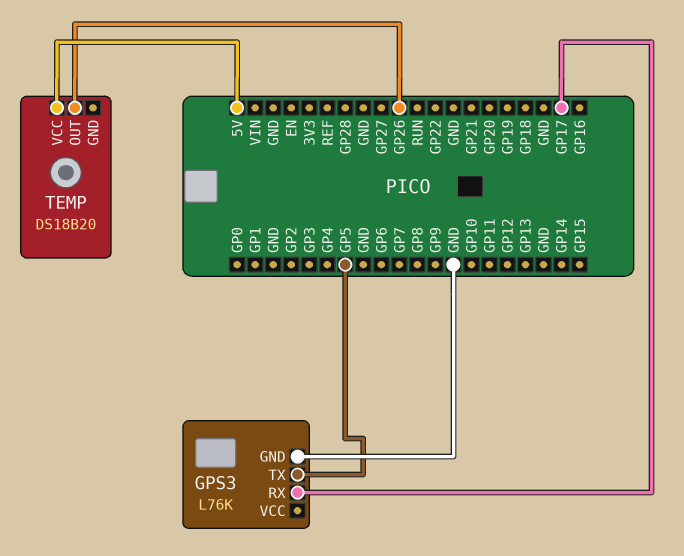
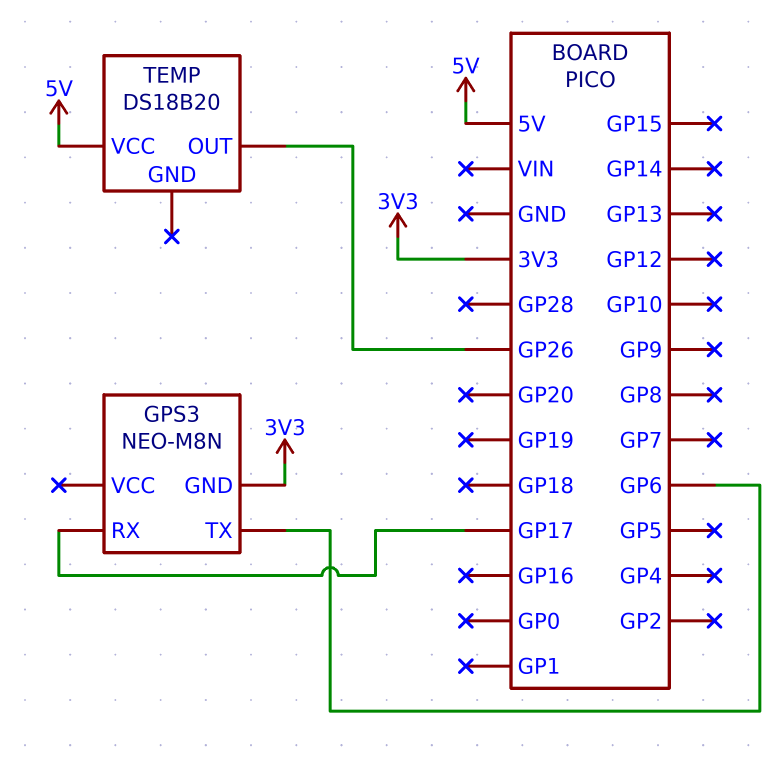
GPS3: L76K -> NEO-M8N
GPS3 pin GND: GND -> 3V3
GPS3 pin TX: GP5 -> GP6

